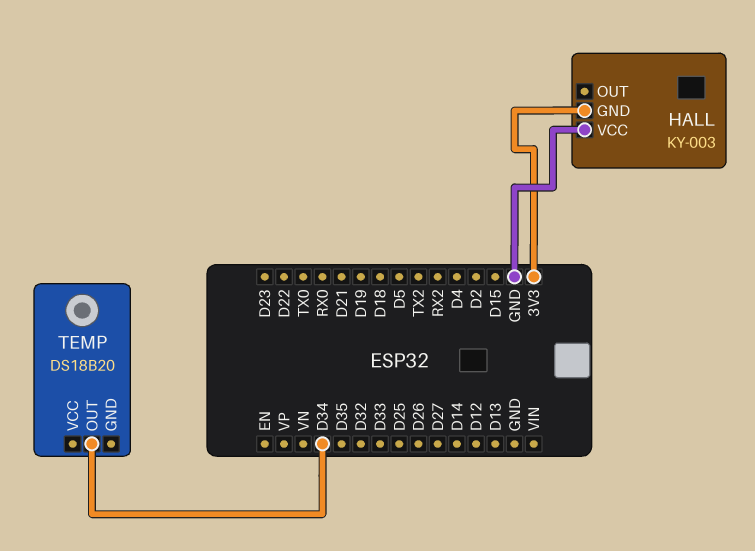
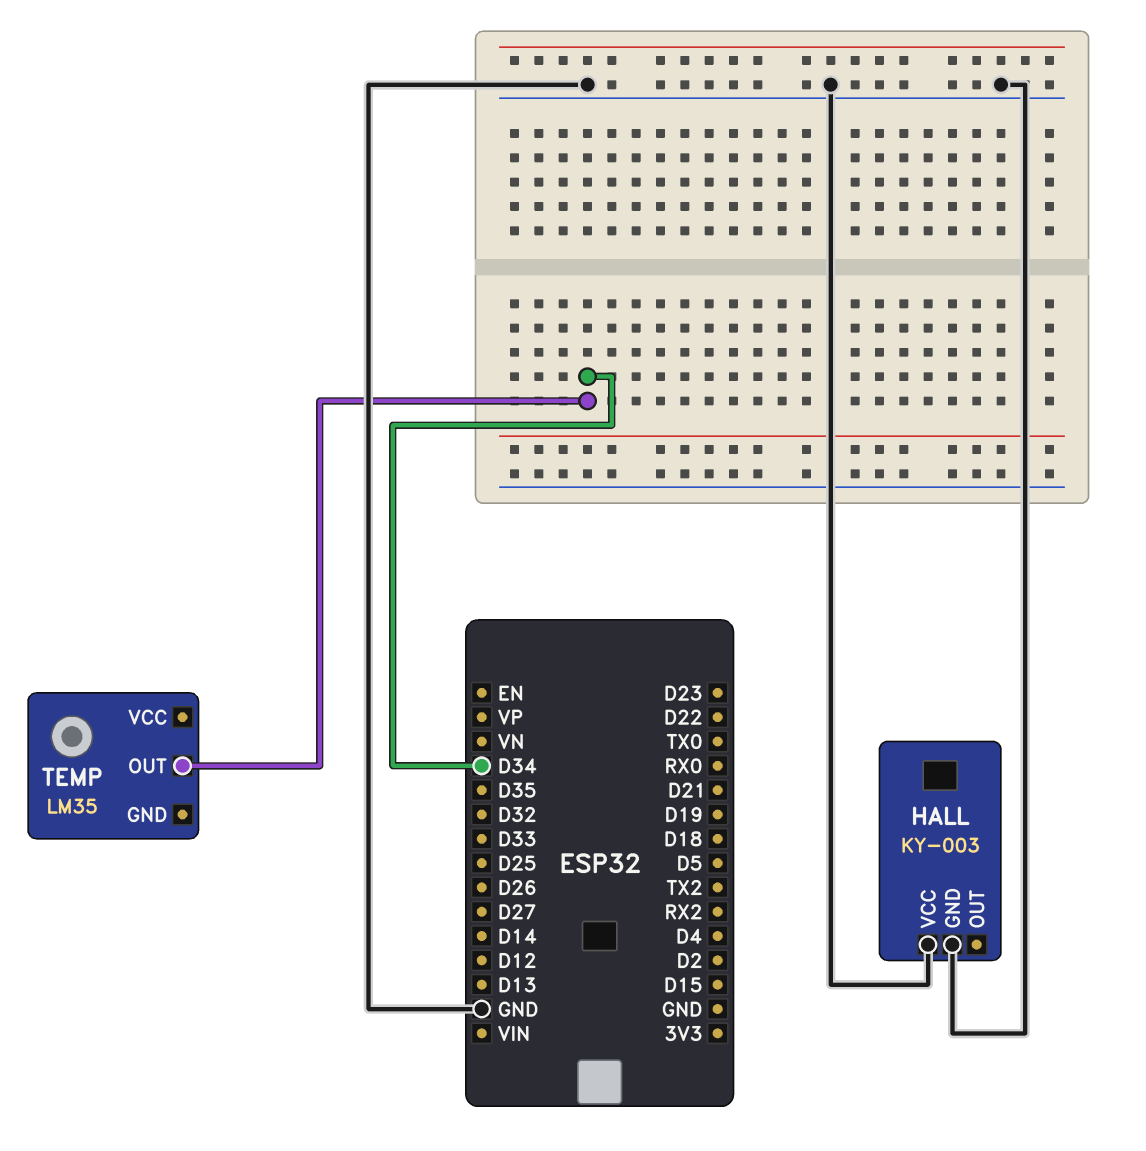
HALL pin GND: 3V3 -> GND
TEMP: DS18B20 -> LM35

